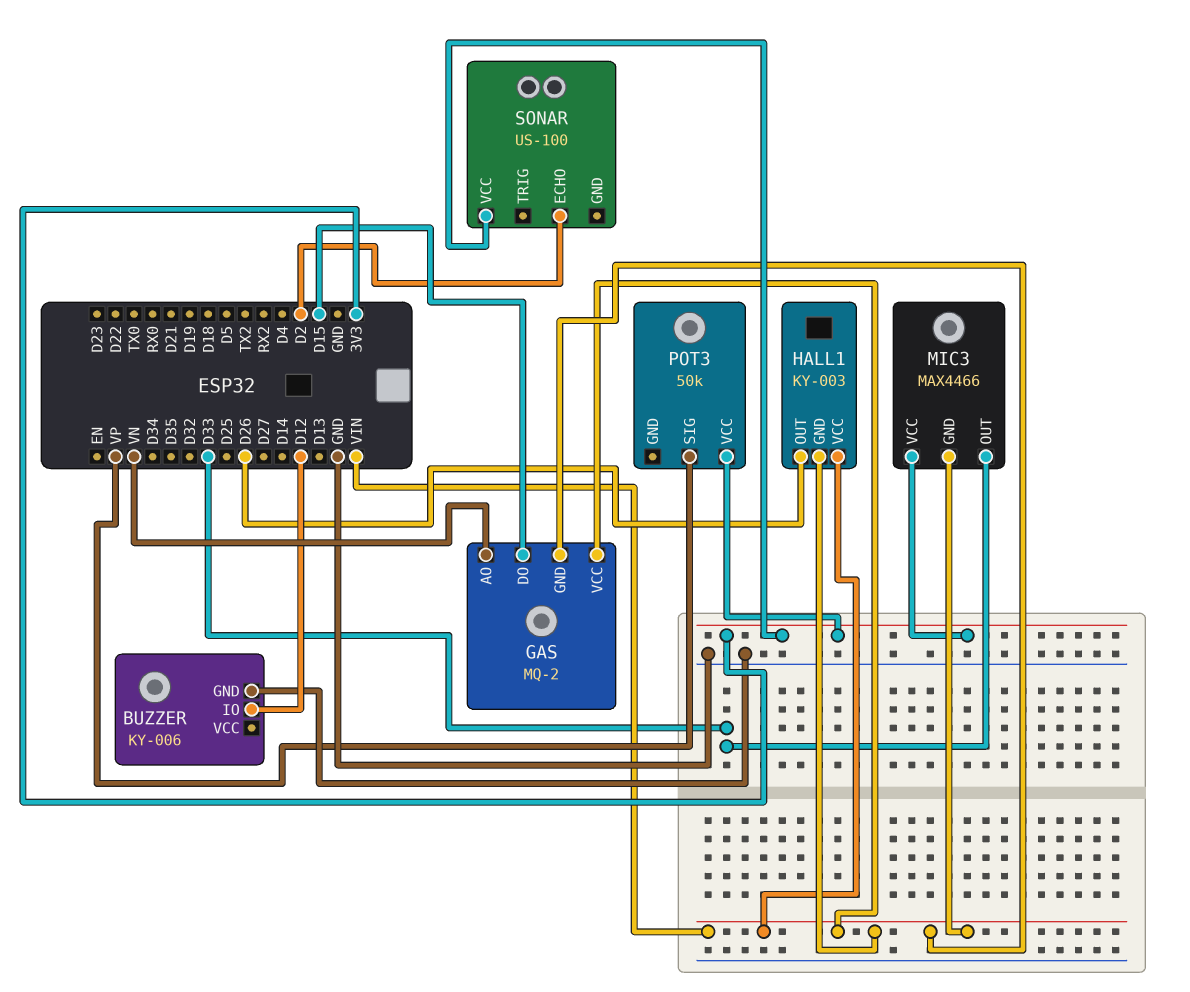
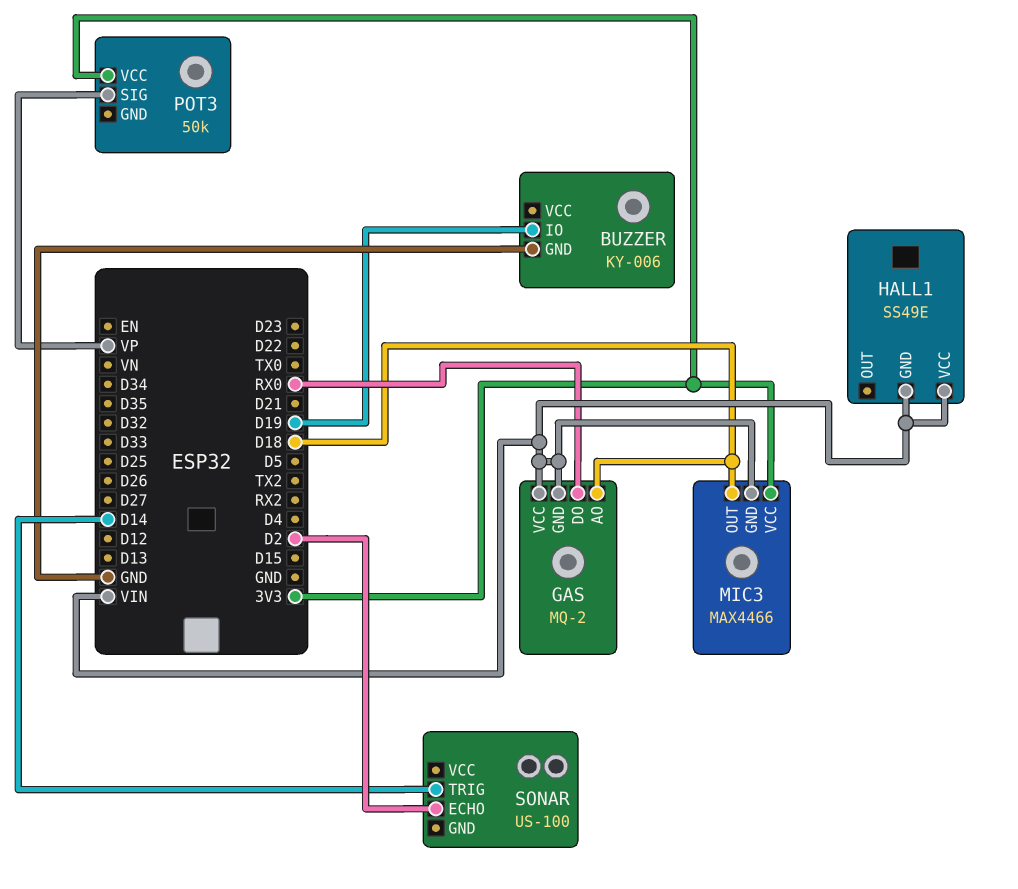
BUZZER pin IO: D12 -> D19
GAS pin AO: VN -> D18
GAS pin DO: D15 -> RX0
HALL1: KY-003 -> SS49E
HALL1 pin OUT: D26 -> none
MIC3 pin OUT: D33 -> D18
SONAR pin TRIG: none -> D14
SONAR pin VCC: 3V3 -> none

